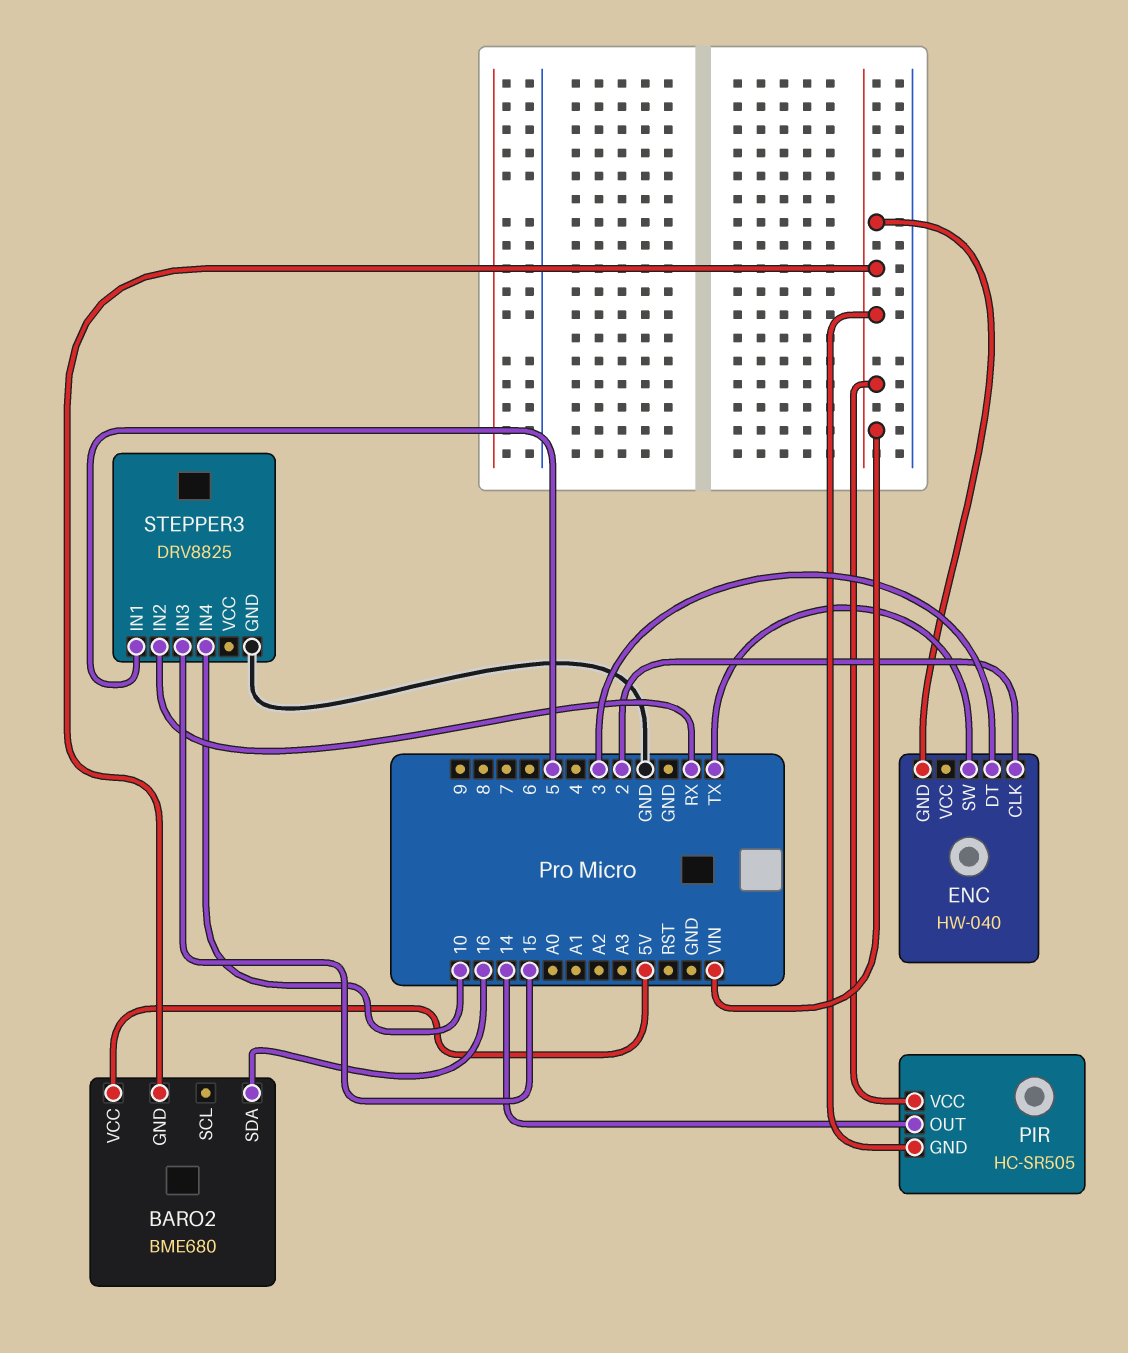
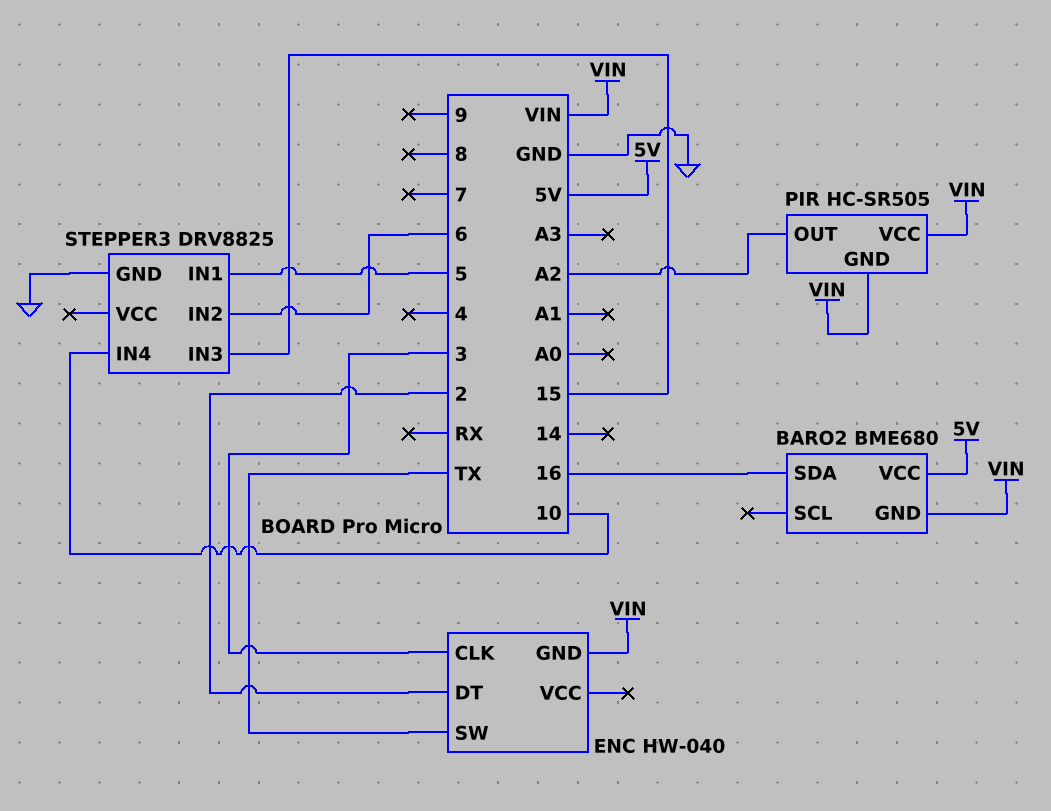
ENC pin CLK: 2 -> 3
ENC pin DT: 3 -> 2
PIR pin OUT: 14 -> A2
STEPPER3 pin IN2: RX -> 6

